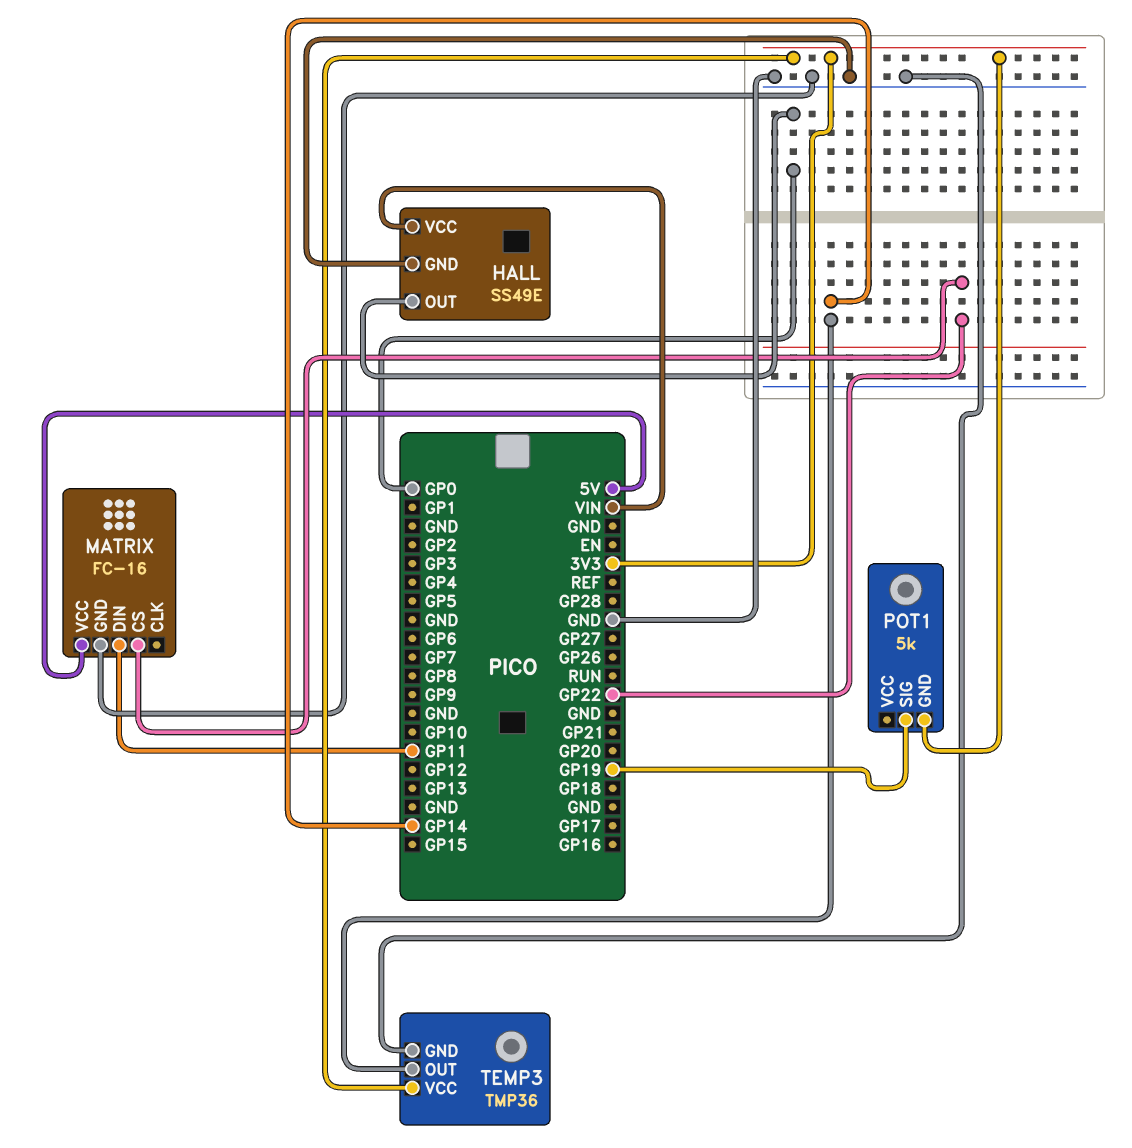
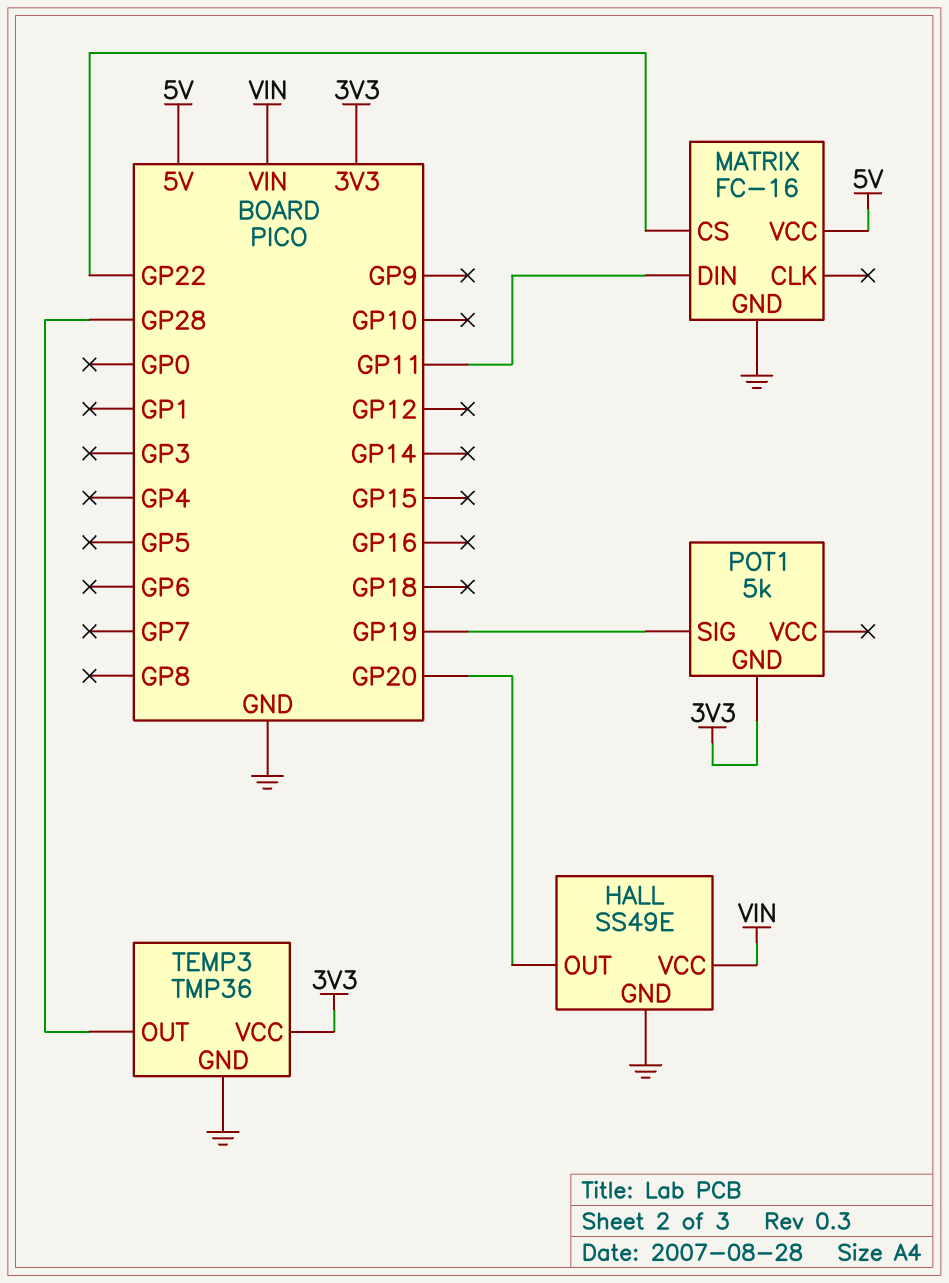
HALL pin OUT: GP0 -> GP20
TEMP3 pin OUT: GP14 -> GP28

